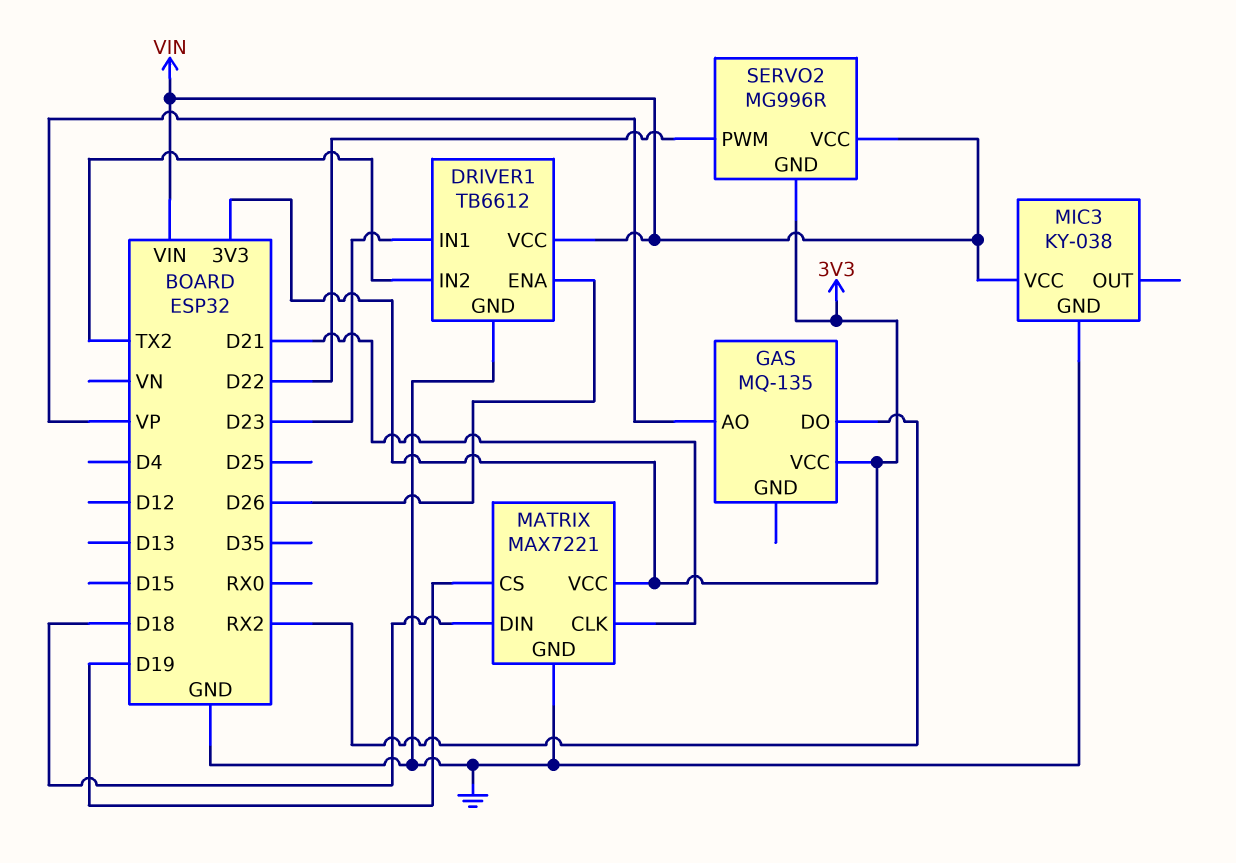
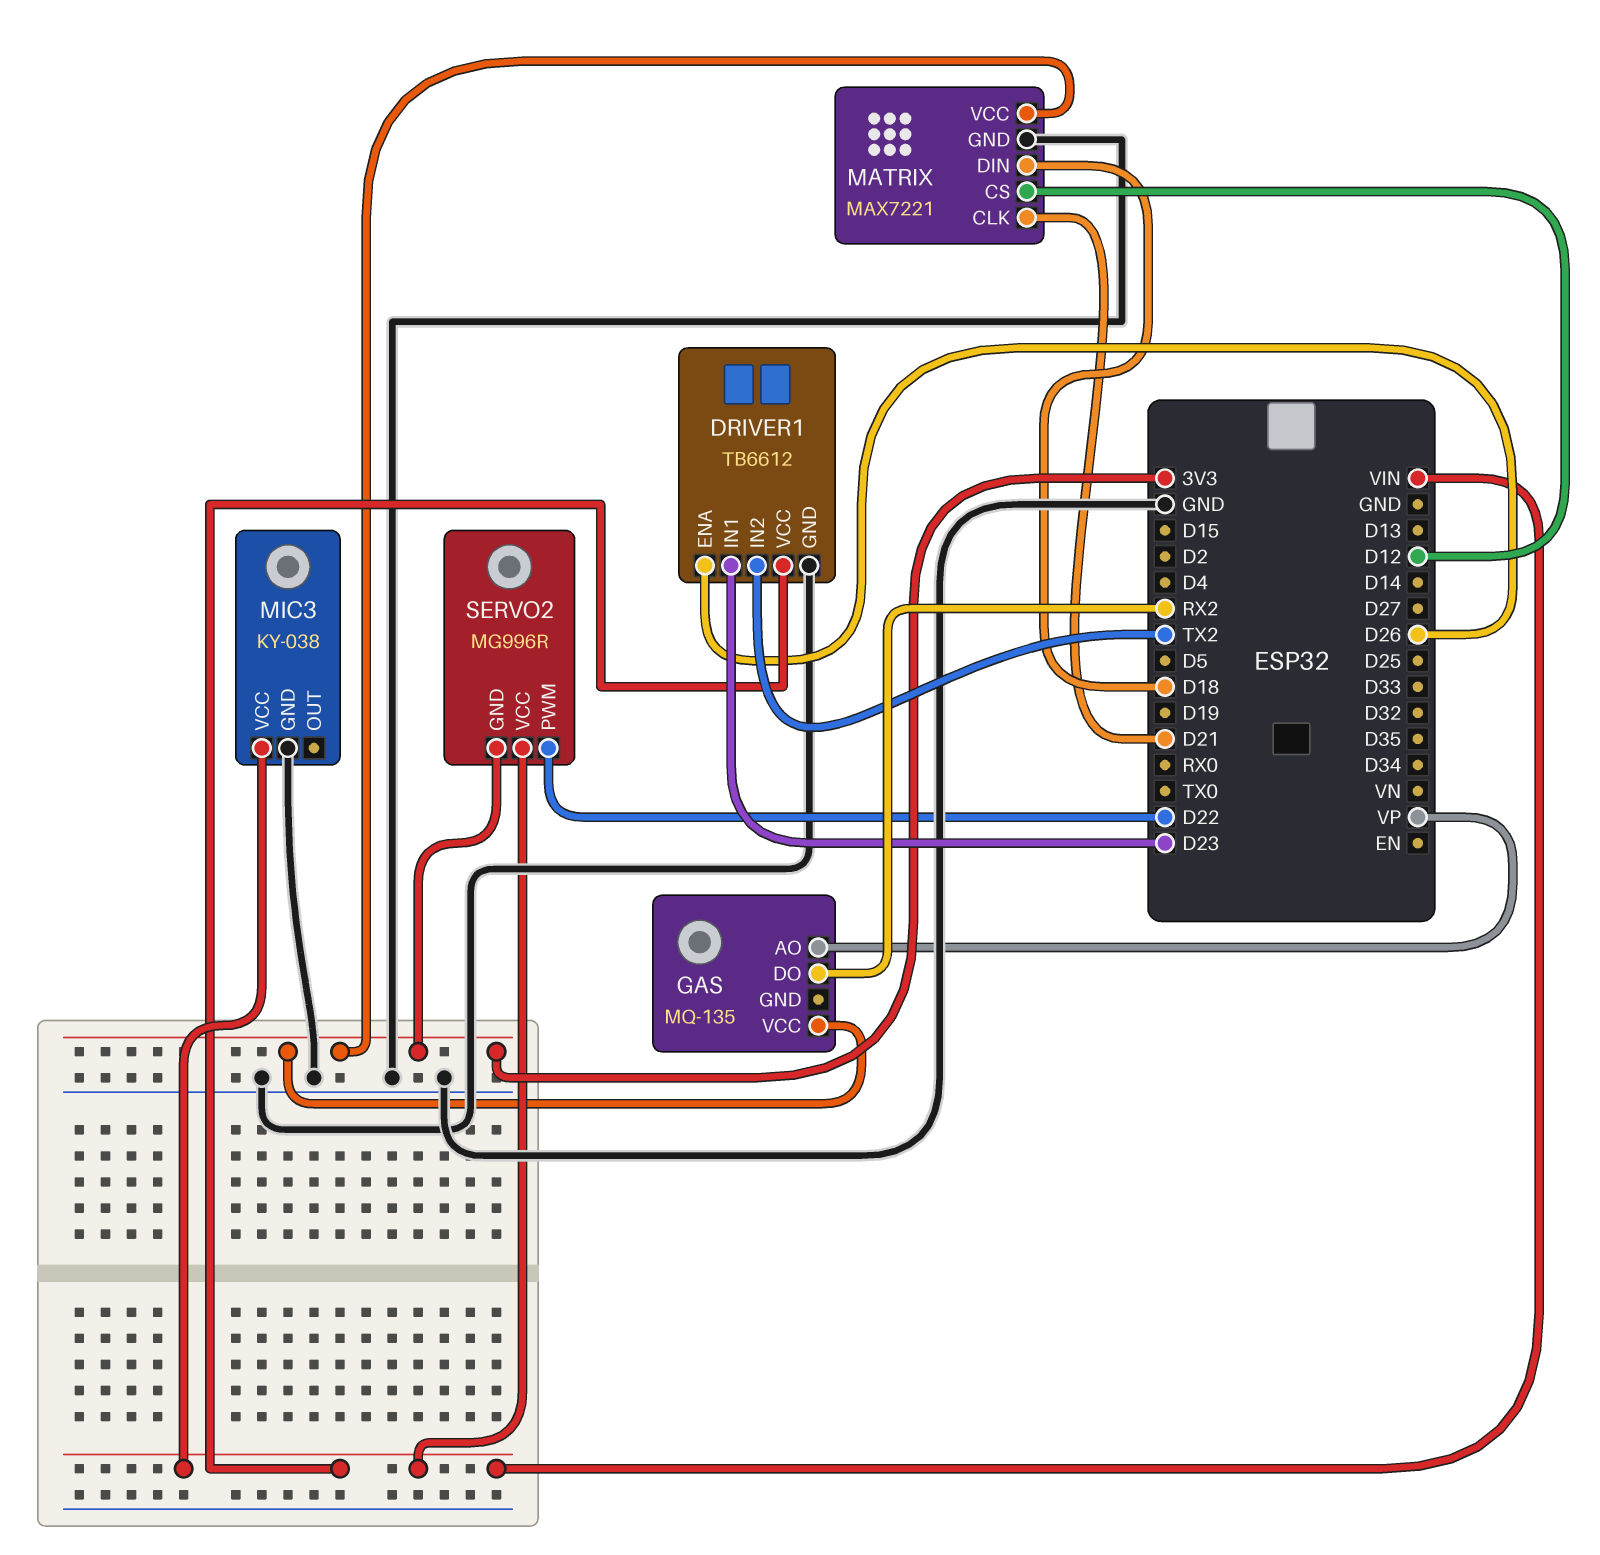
MATRIX pin CS: D19 -> D12

